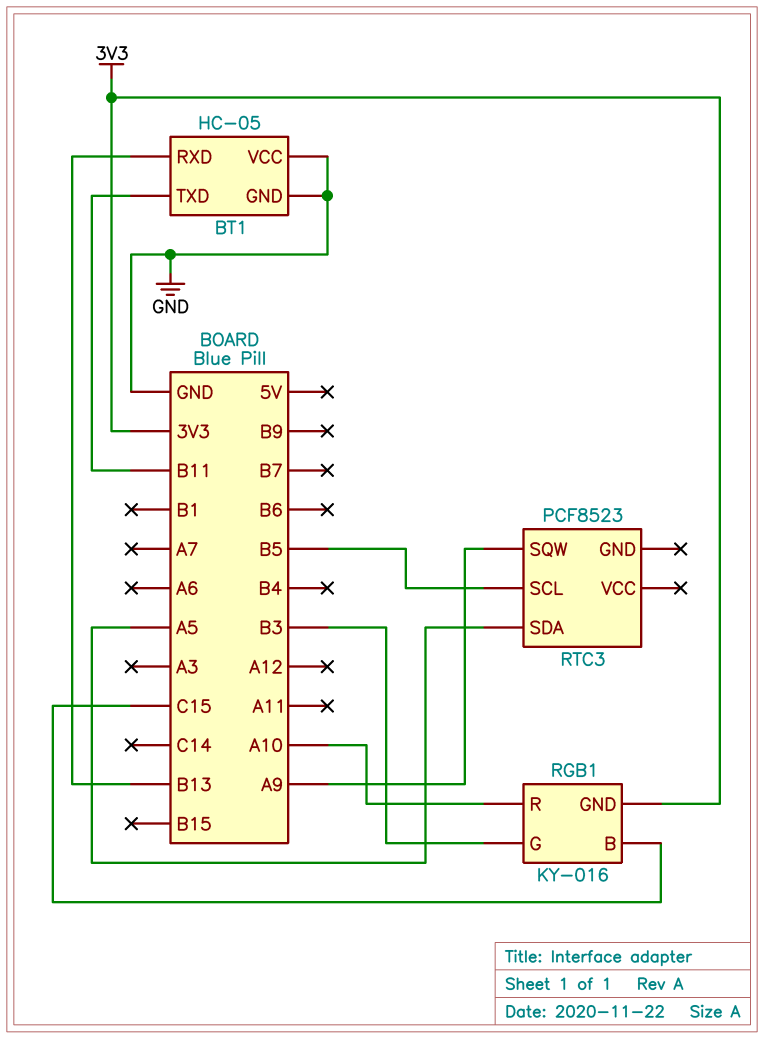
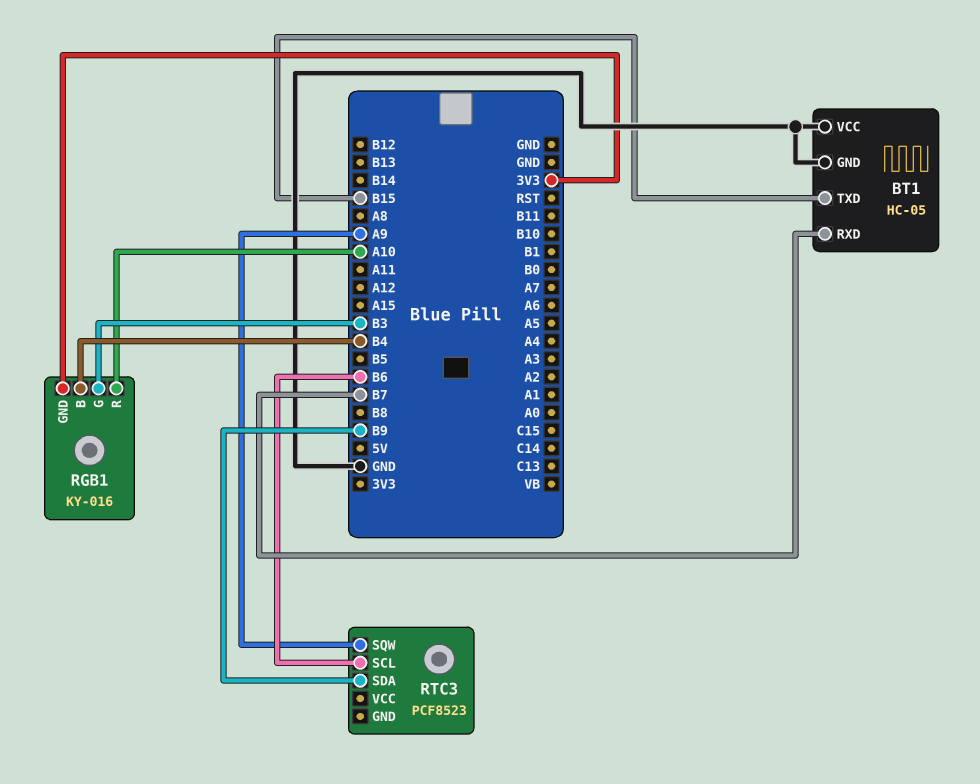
BT1 pin RXD: B13 -> B7
BT1 pin TXD: B11 -> B15
RGB1 pin B: C15 -> B4
RTC3 pin SCL: B5 -> B6
RTC3 pin SDA: A5 -> B9

